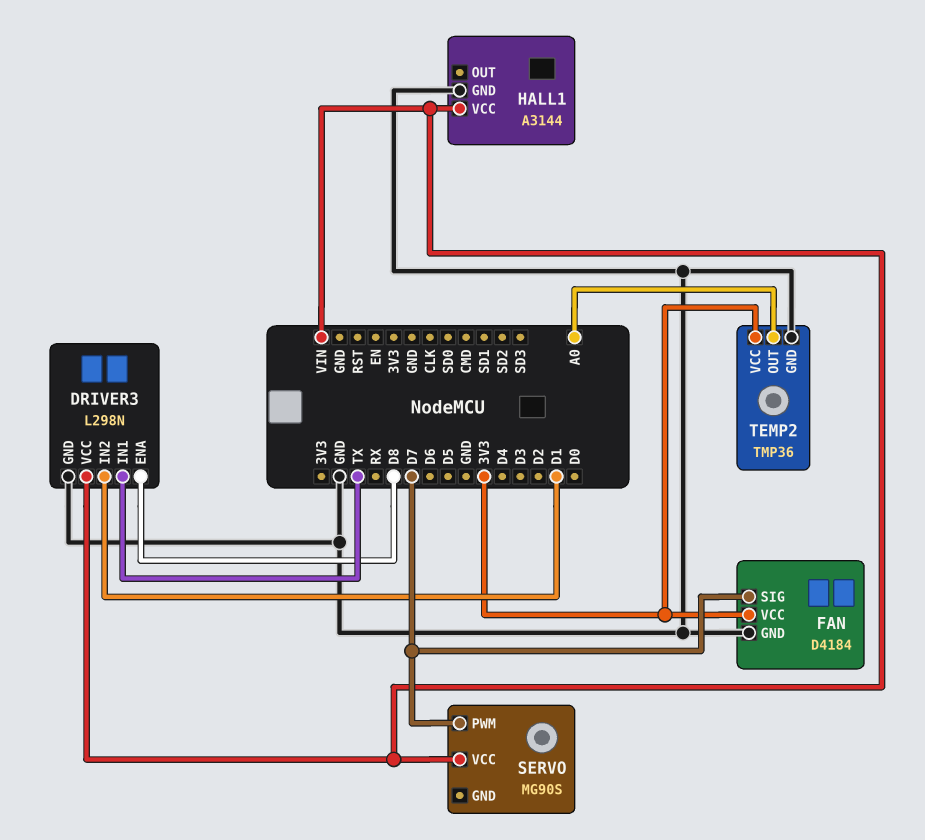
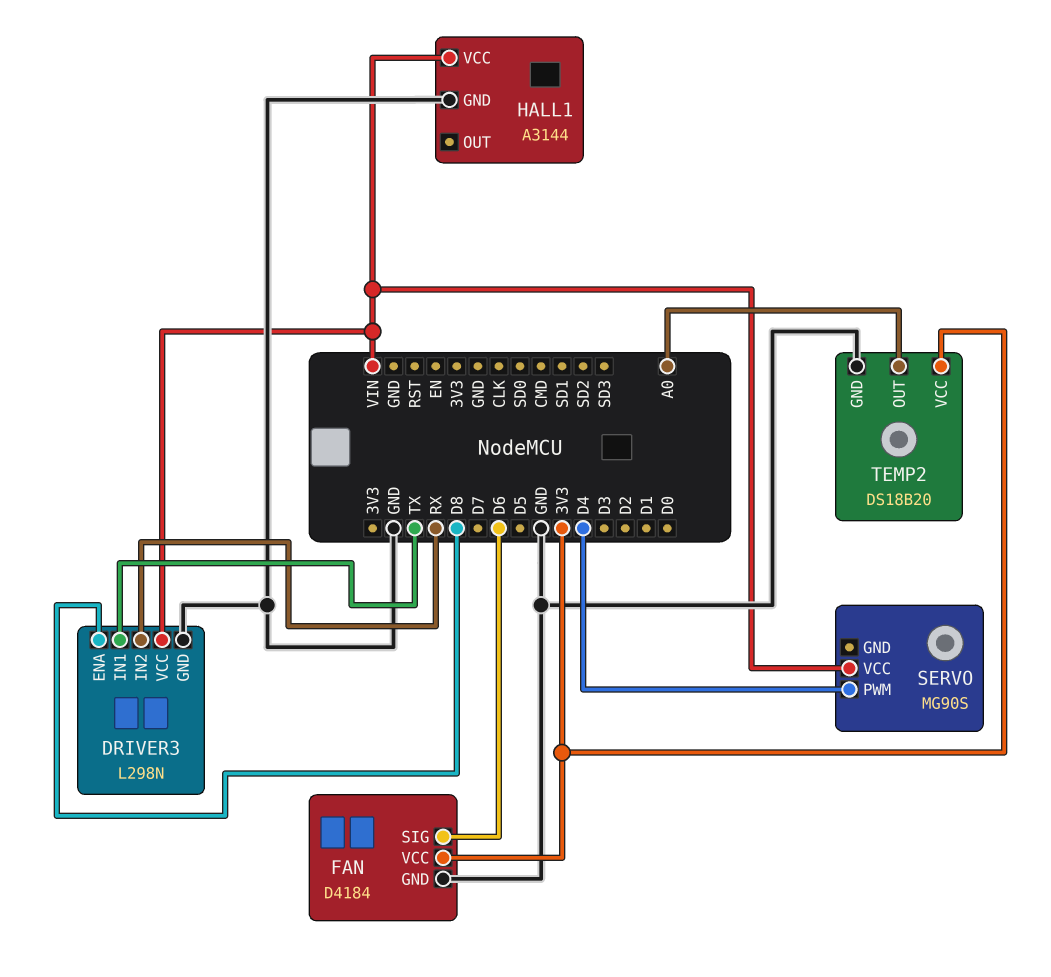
DRIVER3 pin IN2: D1 -> RX
FAN pin SIG: D7 -> D6
SERVO pin PWM: D7 -> D4
TEMP2: TMP36 -> DS18B20

